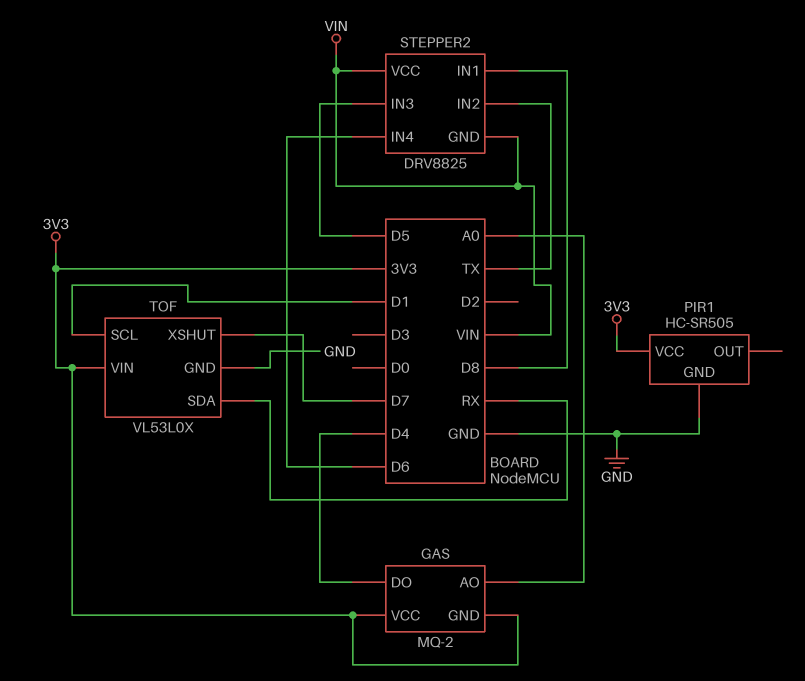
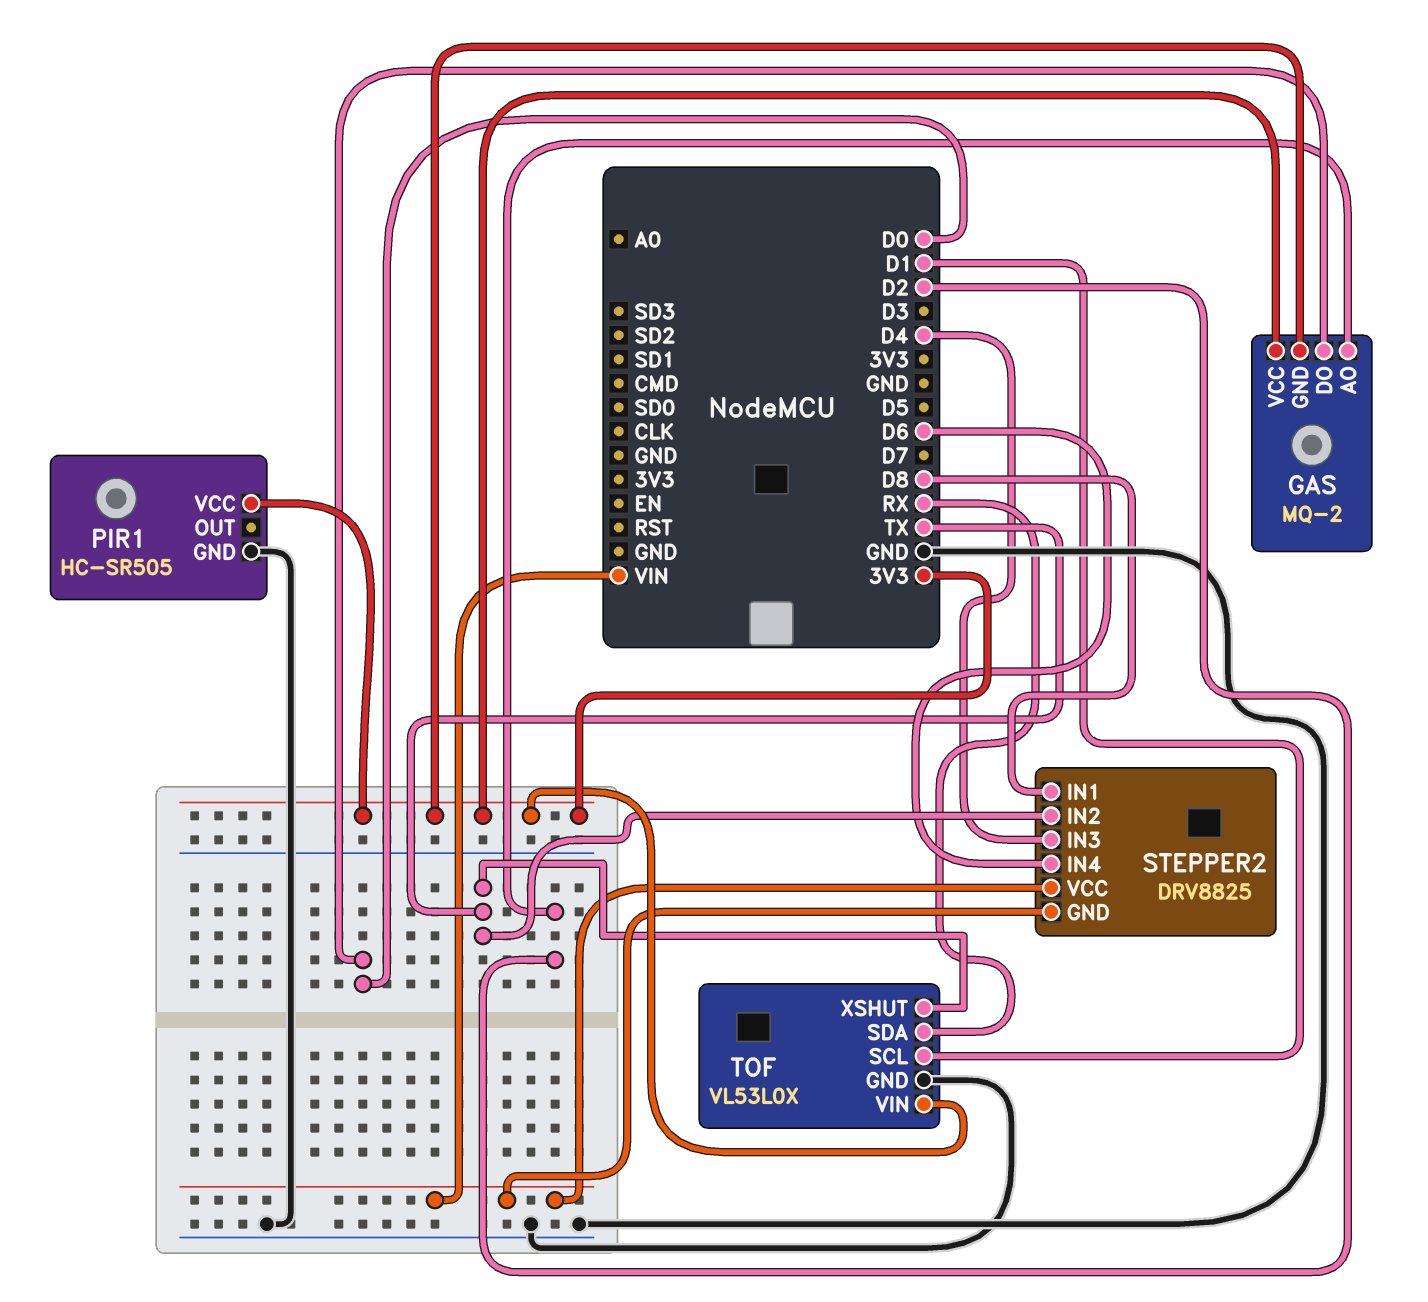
GAS pin AO: A0 -> D2
GAS pin DO: D4 -> D0
STEPPER2 pin IN3: D5 -> D4
TOF pin XSHUT: D7 -> TX

